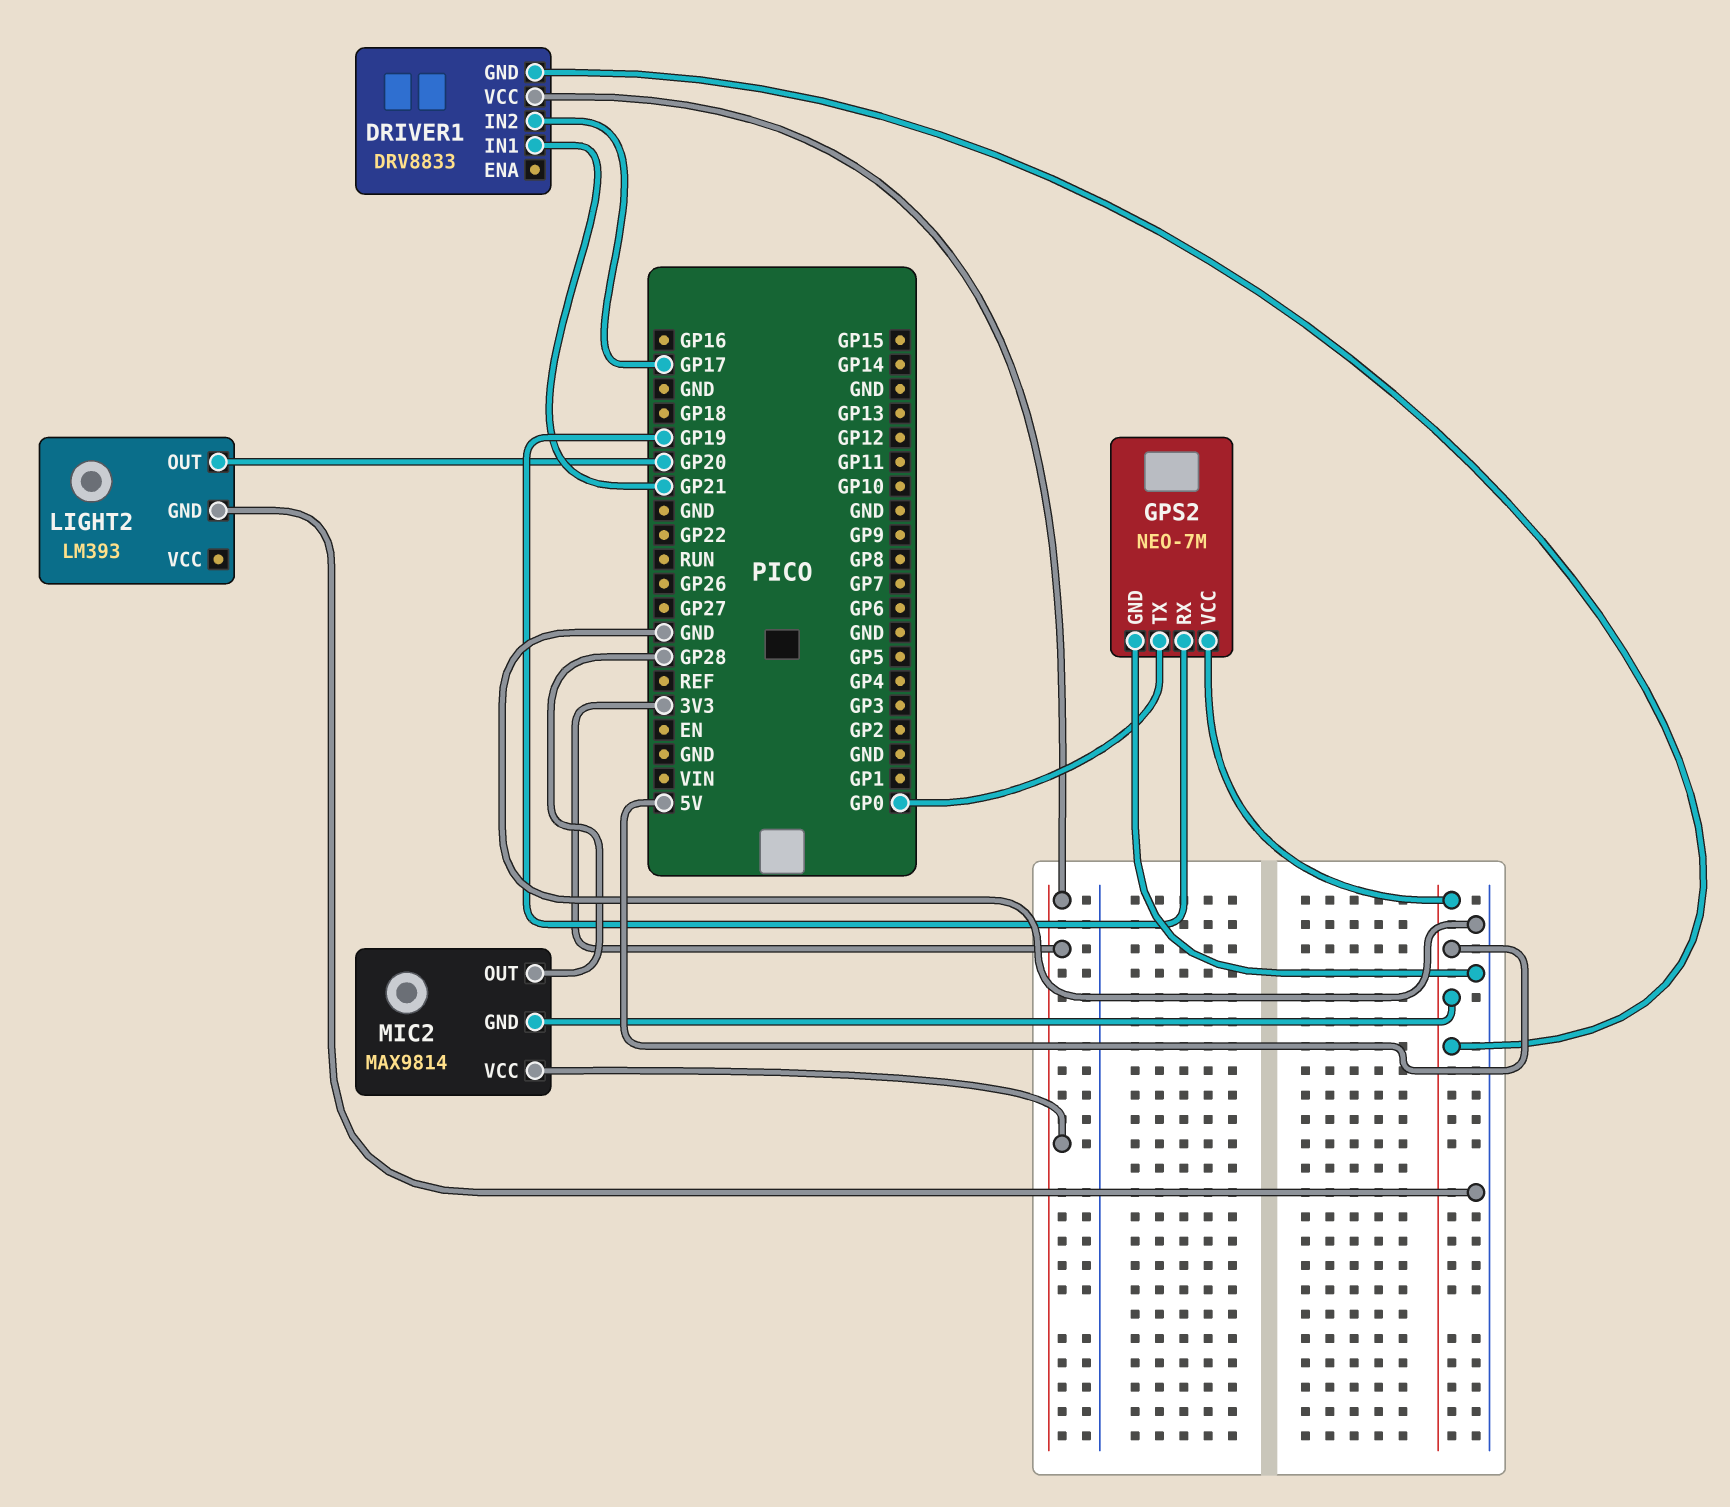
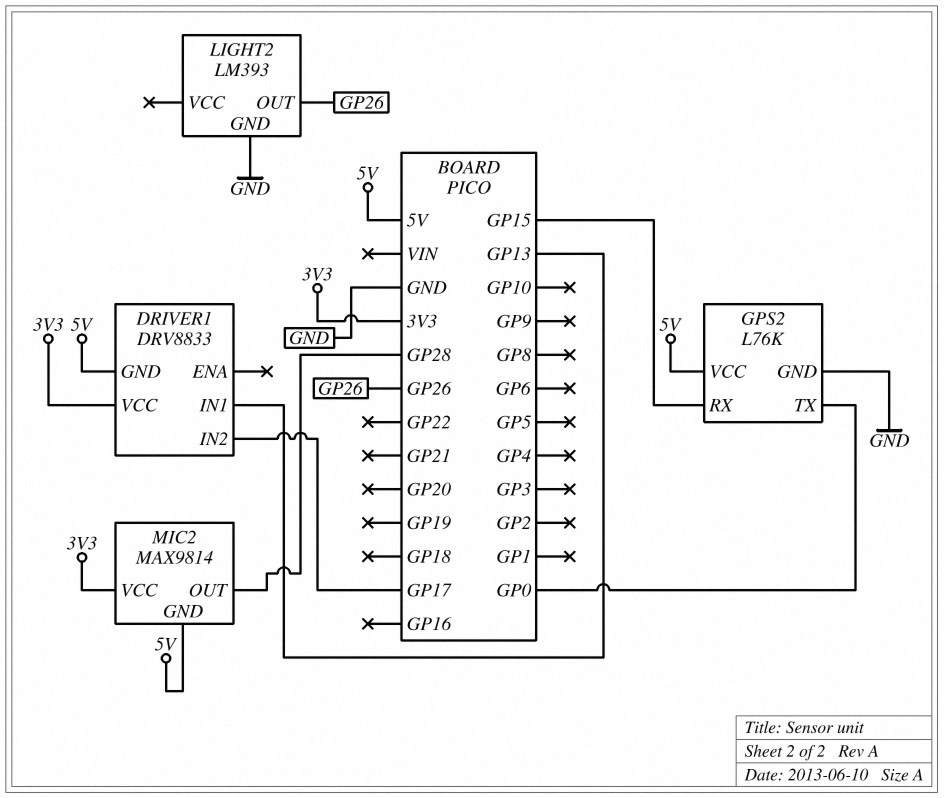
DRIVER1 pin IN1: GP21 -> GP13
GPS2: NEO-7M -> L76K
GPS2 pin RX: GP19 -> GP15
LIGHT2 pin OUT: GP20 -> GP26

